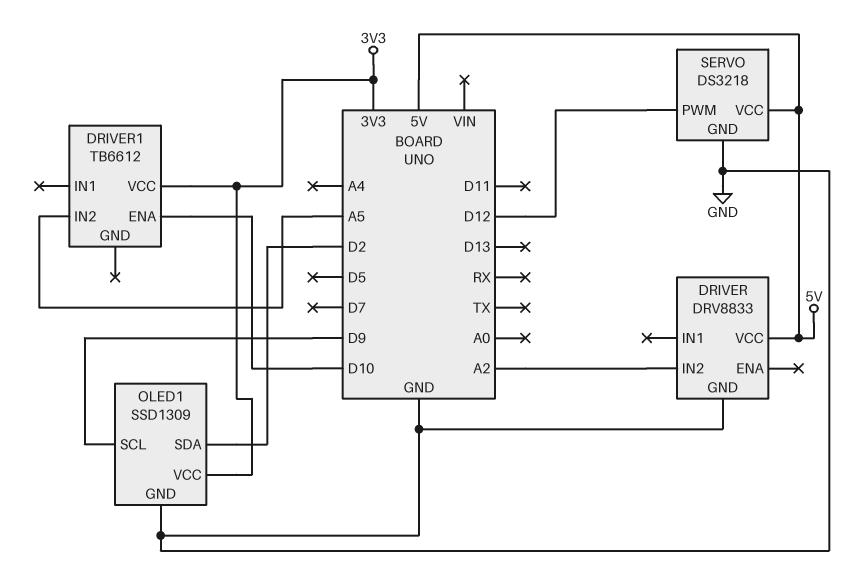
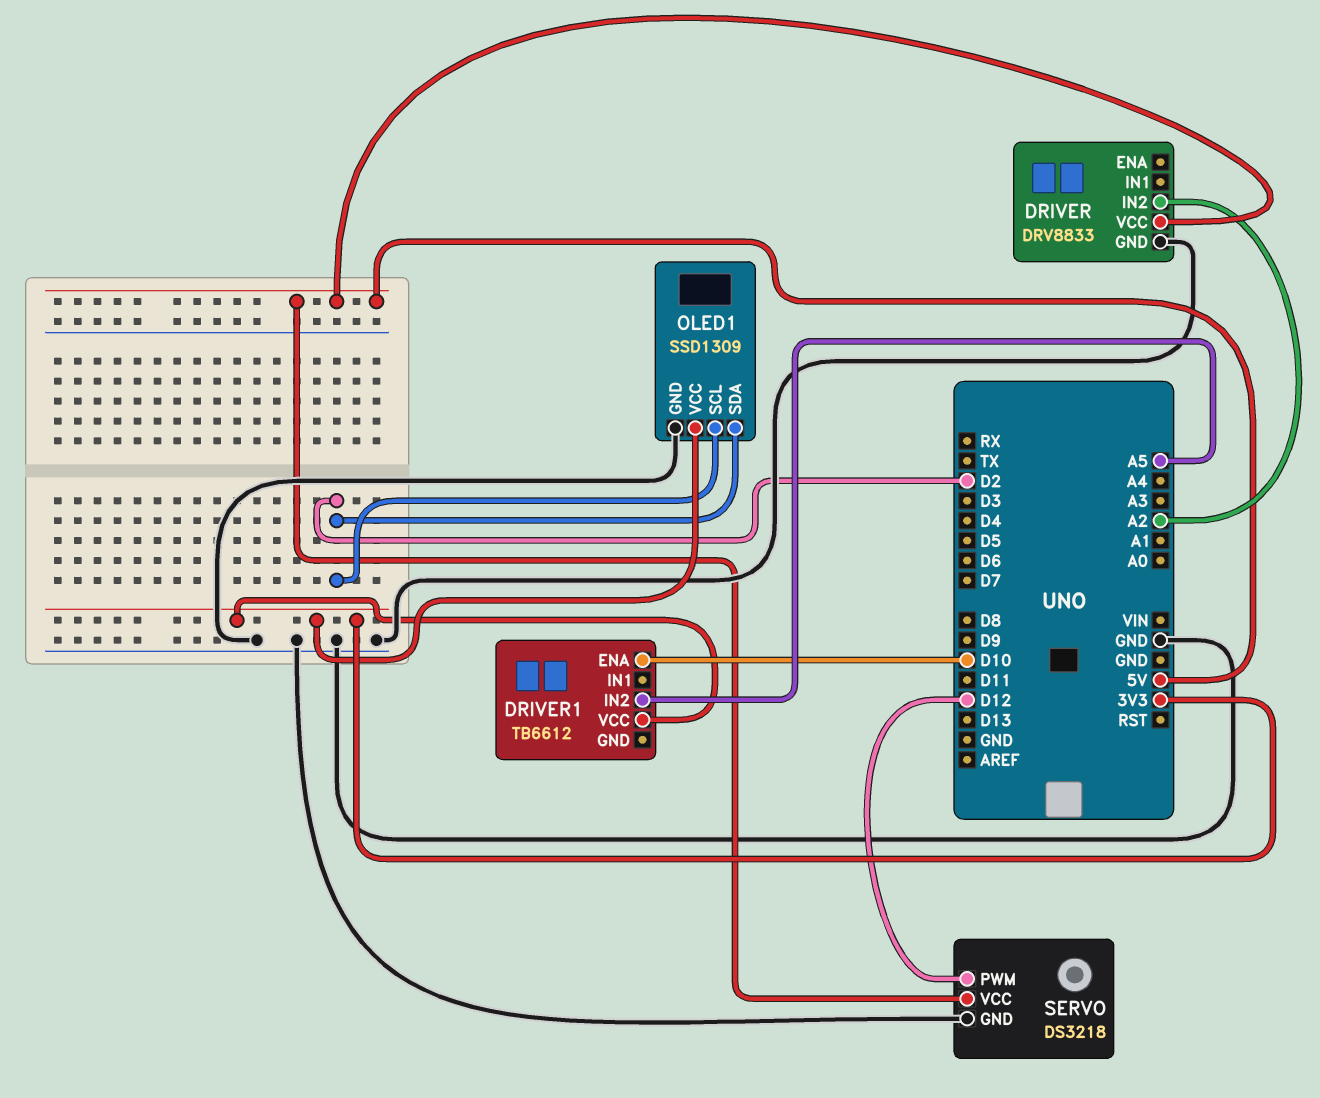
OLED1 pin SCL: D9 -> D2

